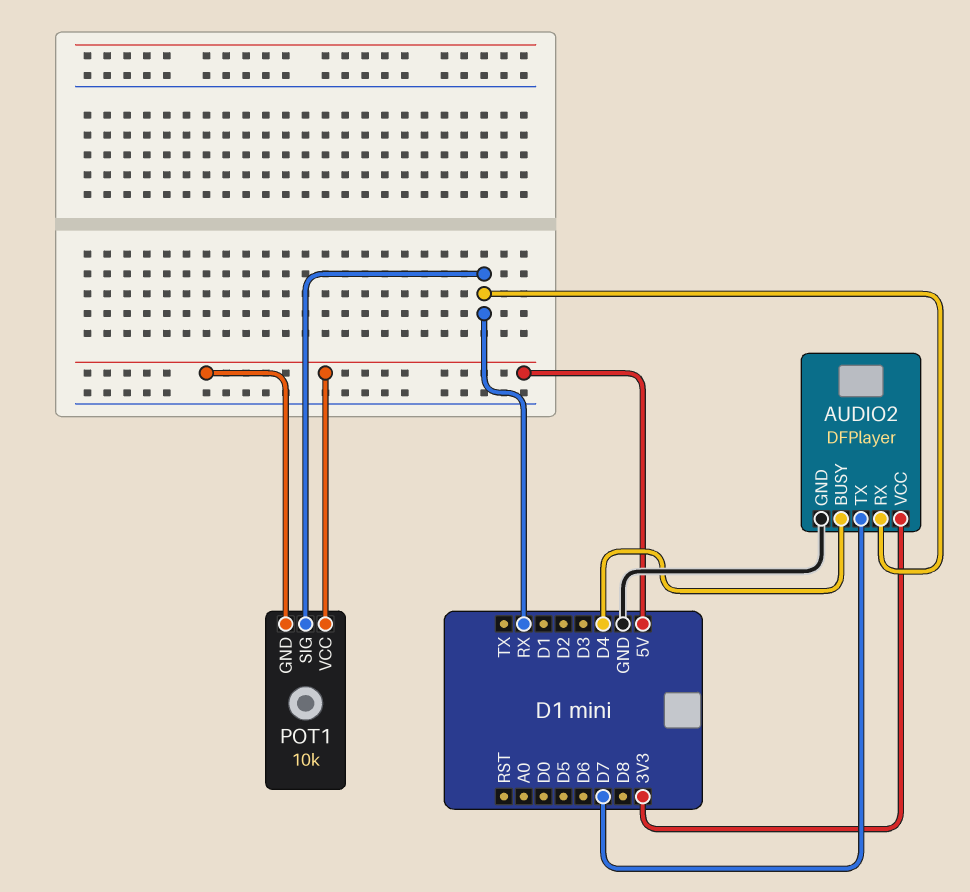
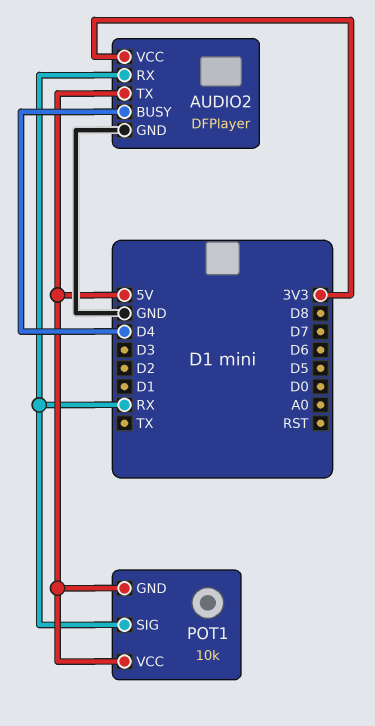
AUDIO2 pin TX: D7 -> 5V

